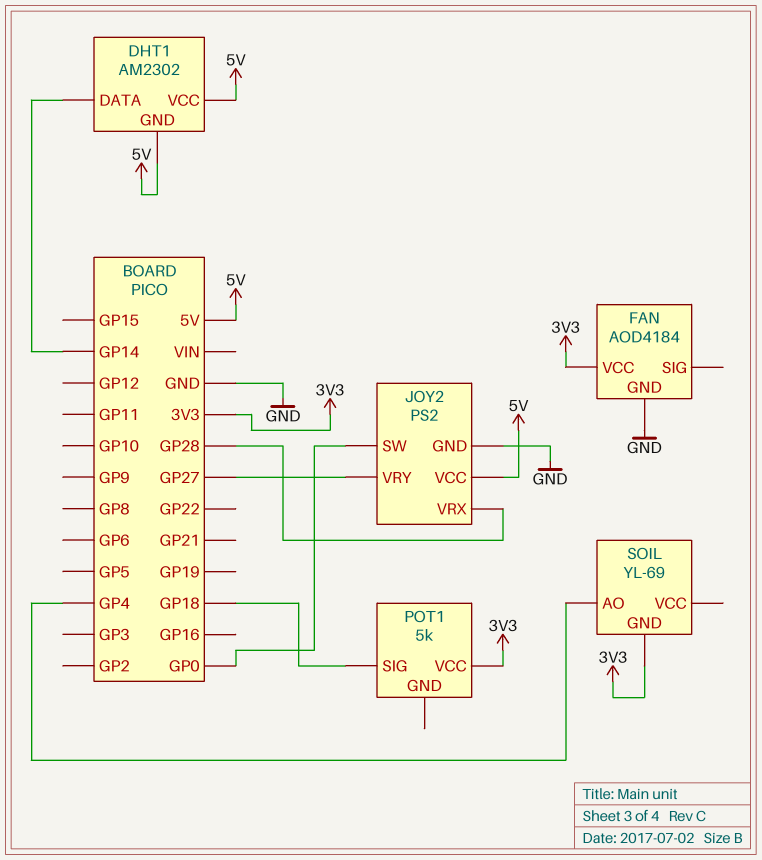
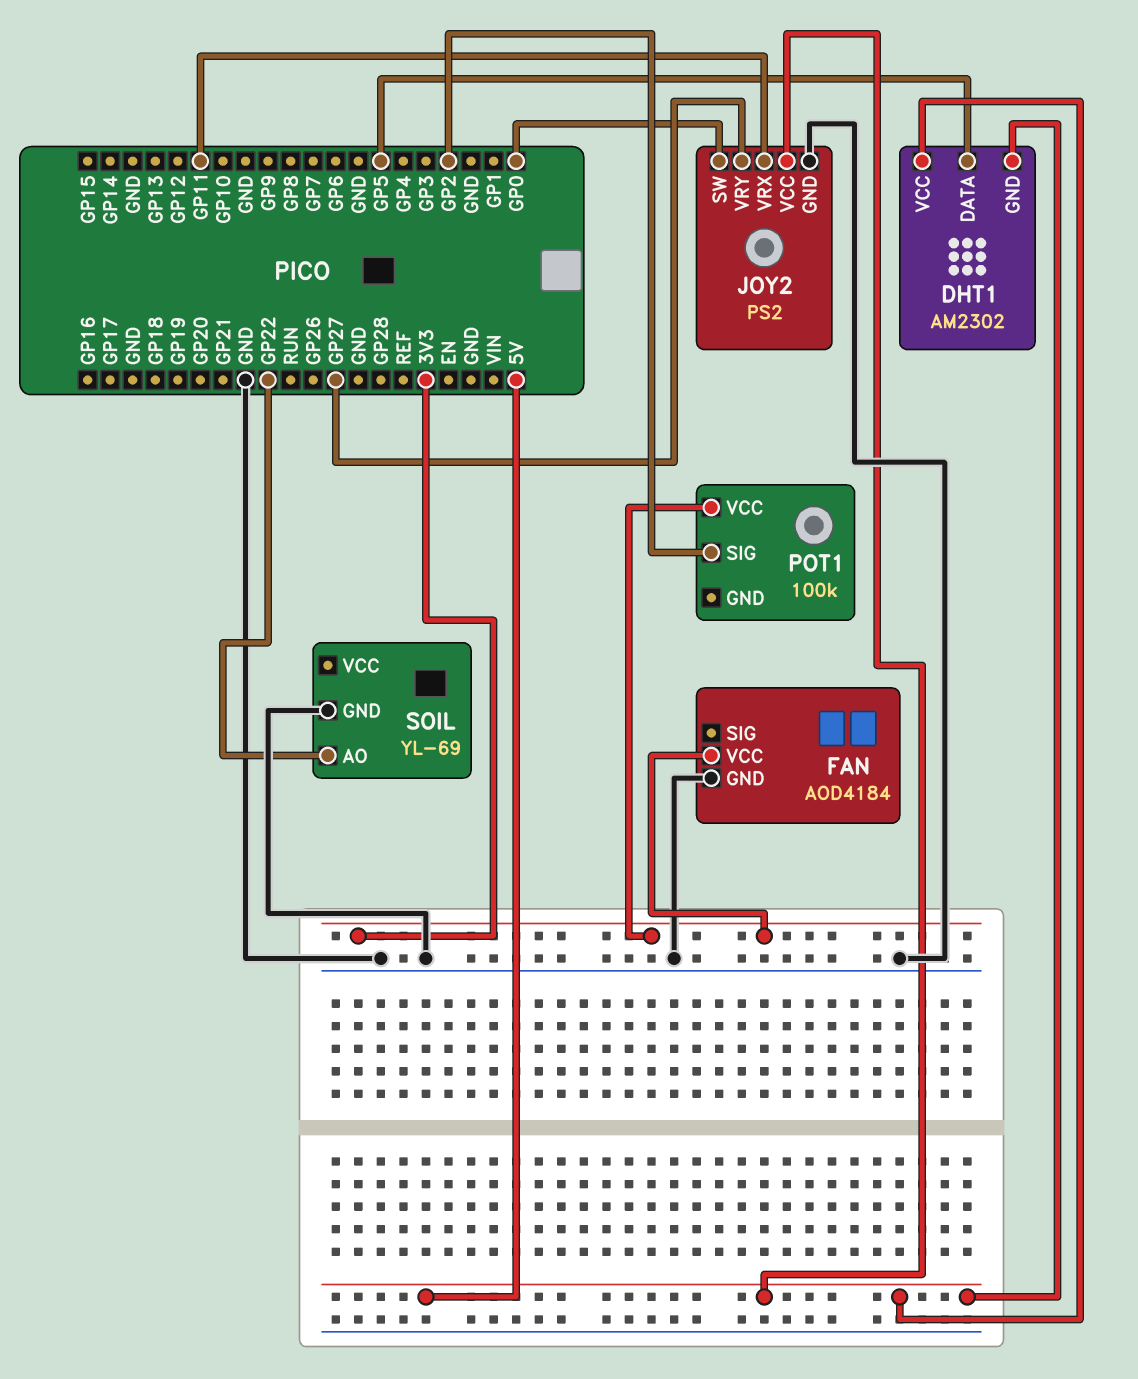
DHT1 pin DATA: GP14 -> GP5
JOY2 pin VRX: GP28 -> GP11
POT1: 5k -> 100k
POT1 pin SIG: GP18 -> GP2
SOIL pin AO: GP4 -> GP22
SOIL pin GND: 3V3 -> GND

